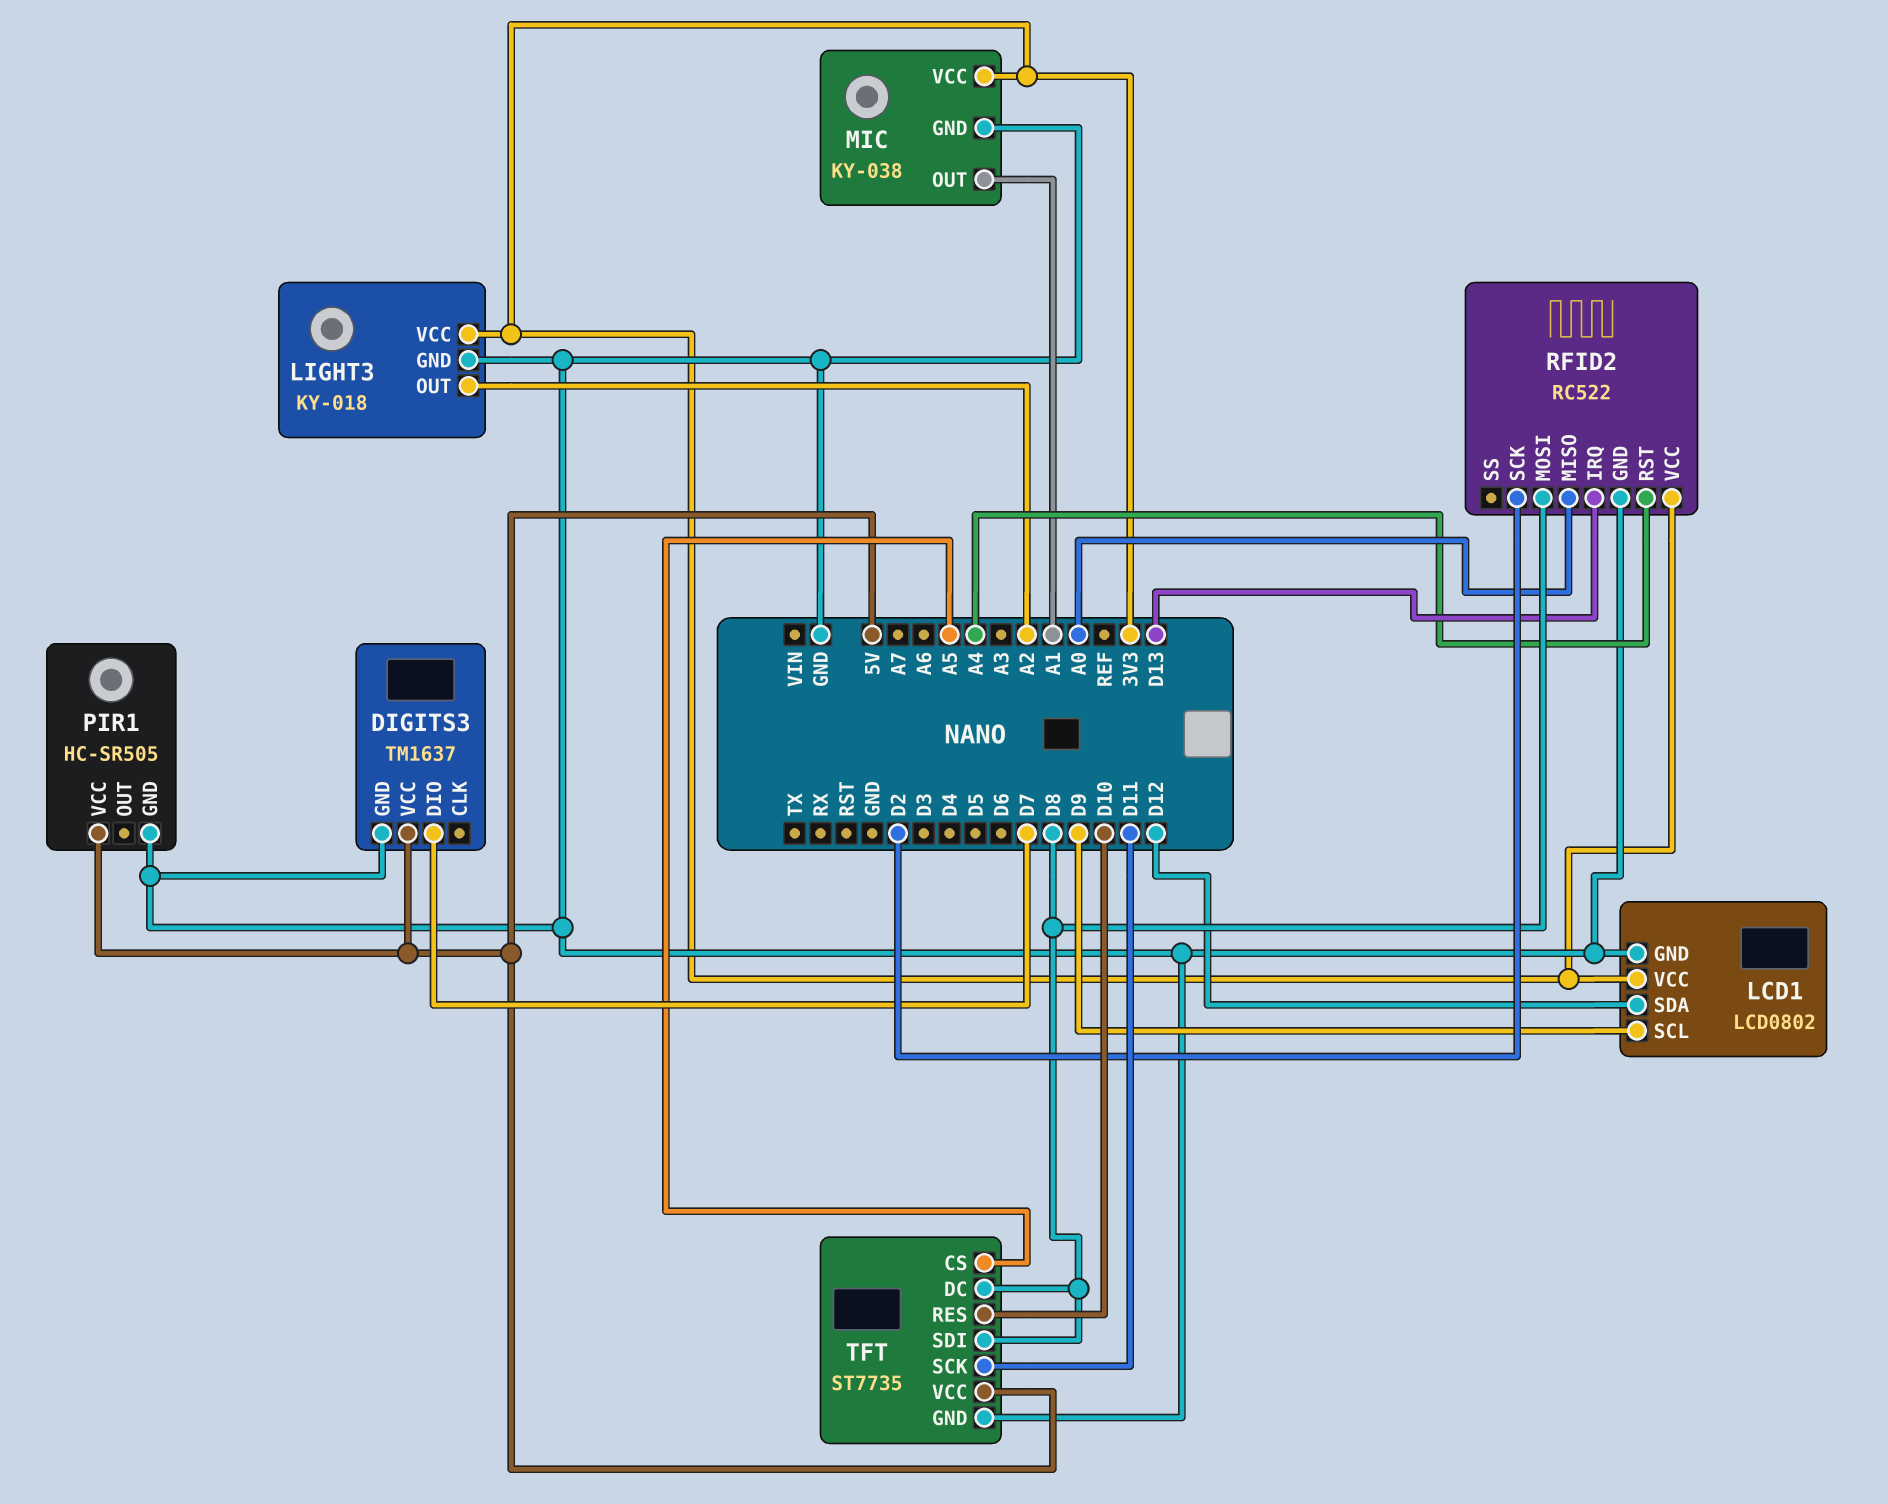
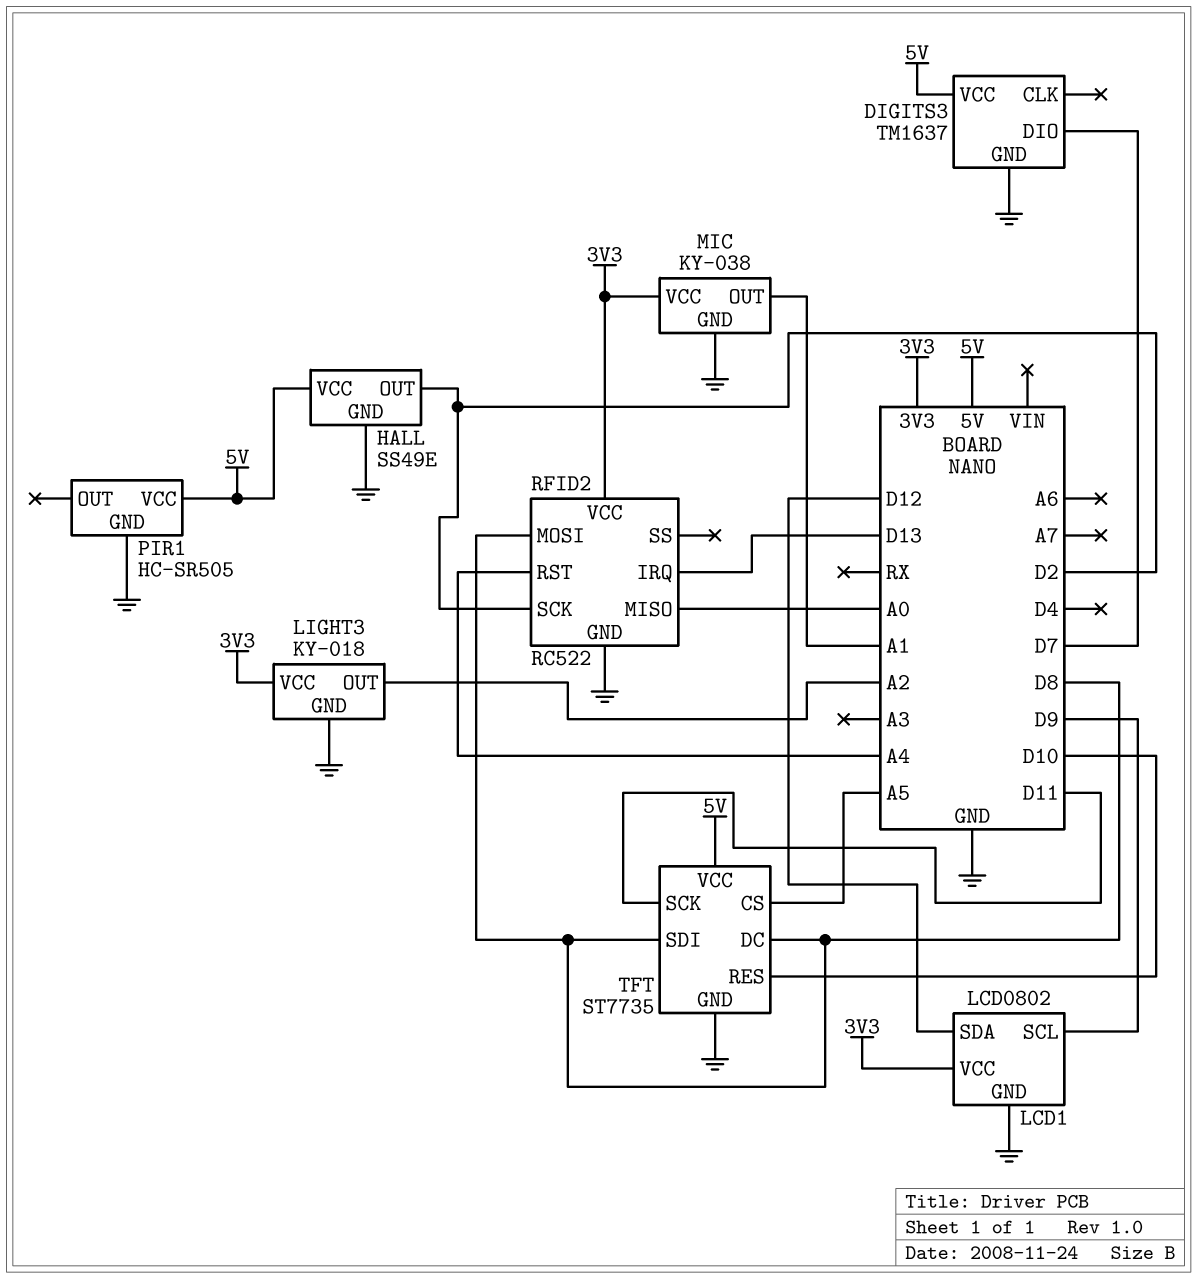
HALL: none -> SS49E
HALL pin GND: none -> GND
HALL pin OUT: none -> D2
HALL pin VCC: none -> 5V

